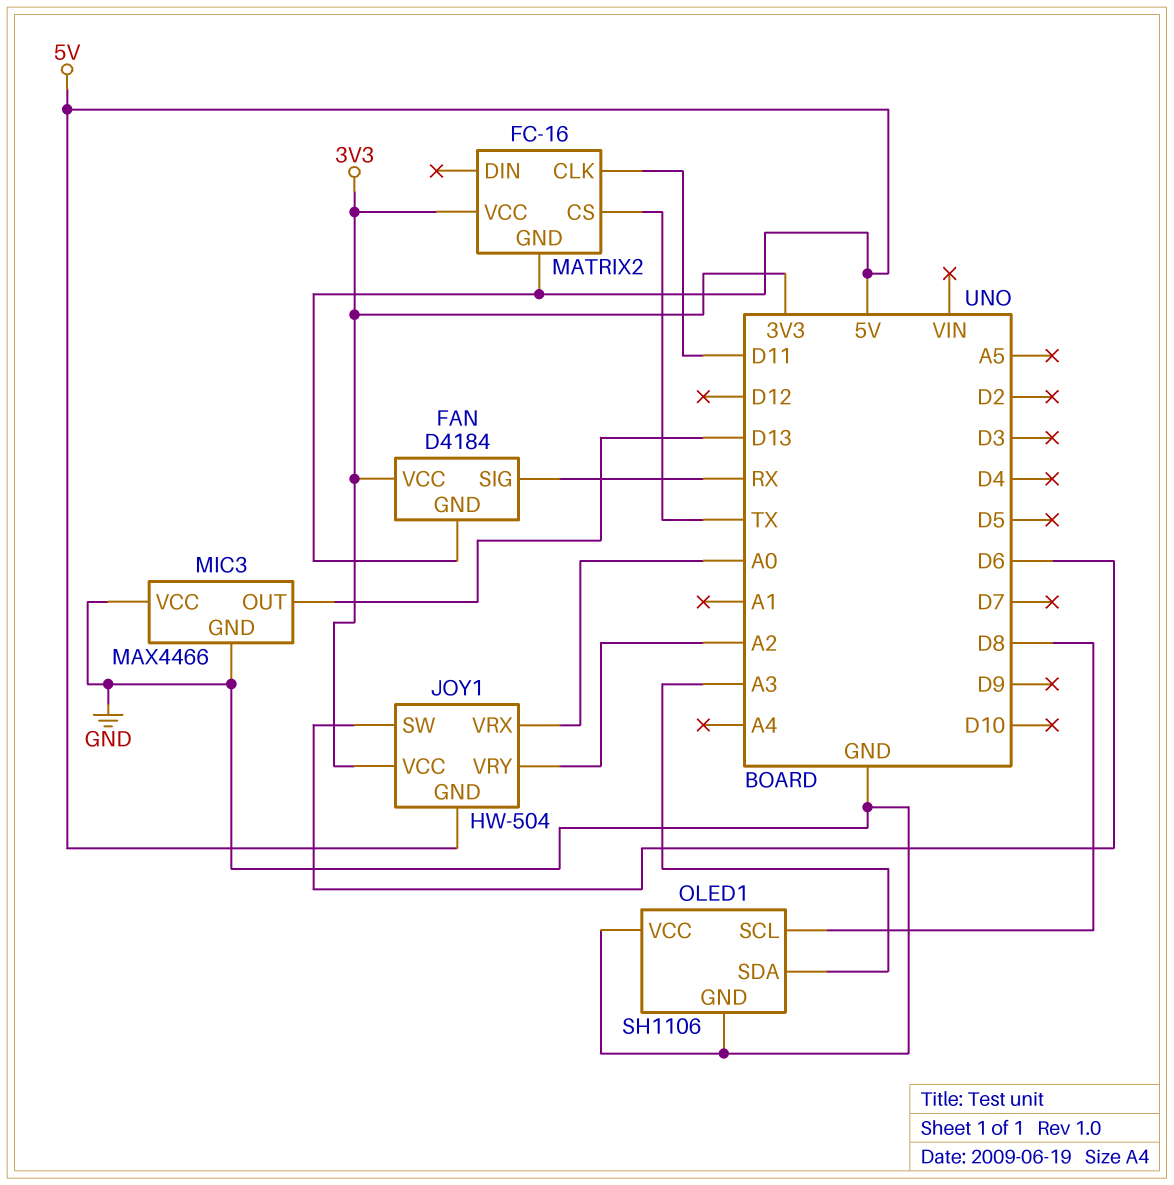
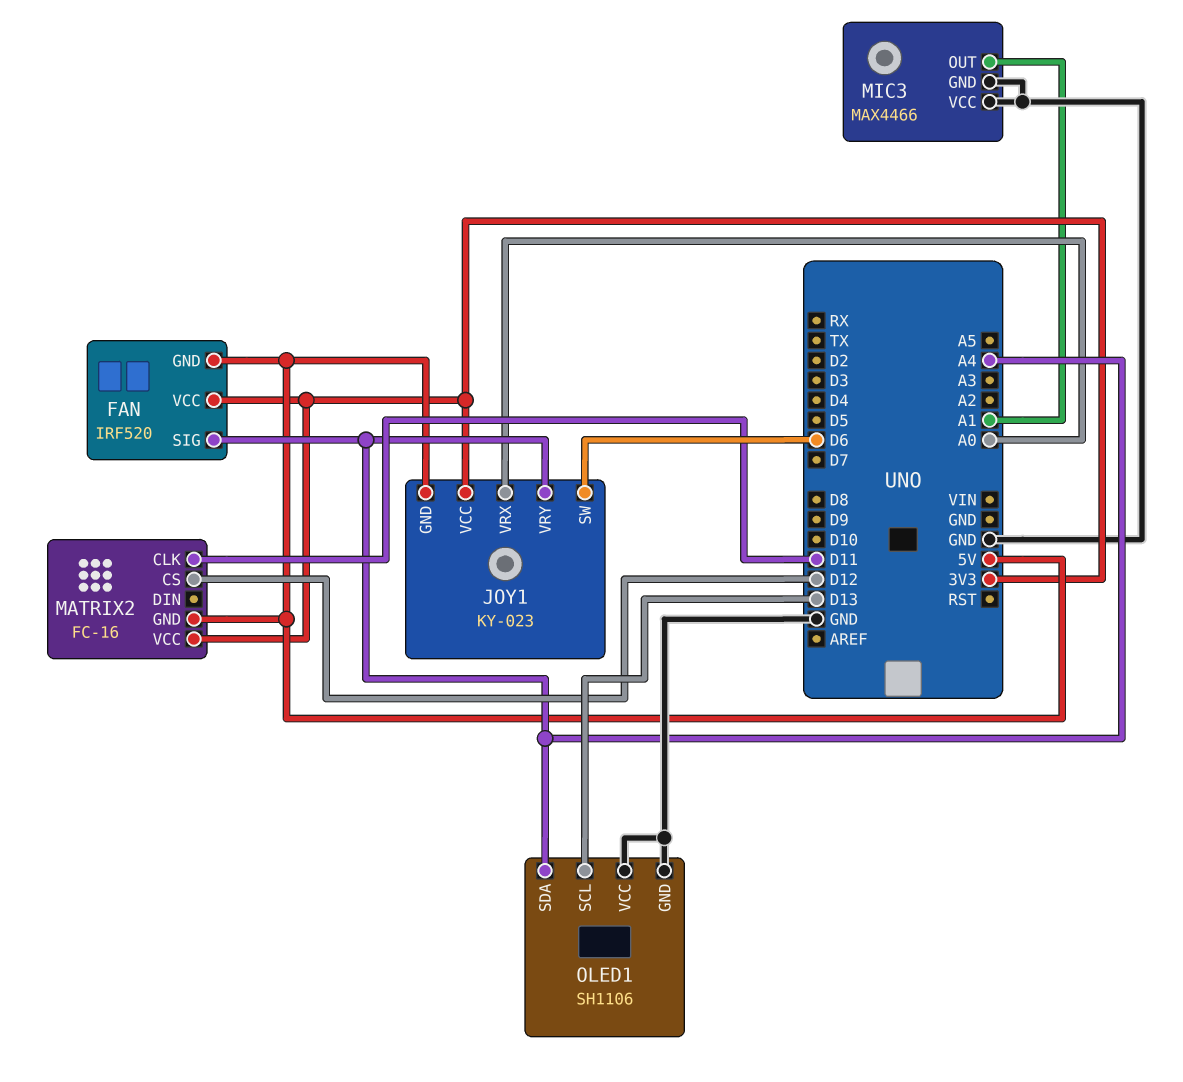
FAN: D4184 -> IRF520
FAN pin SIG: RX -> A4
JOY1: HW-504 -> KY-023
JOY1 pin VRY: A2 -> A4
MATRIX2 pin CS: TX -> D12
MIC3 pin OUT: D13 -> A1
OLED1 pin SCL: D8 -> D13
OLED1 pin SDA: A3 -> A4

